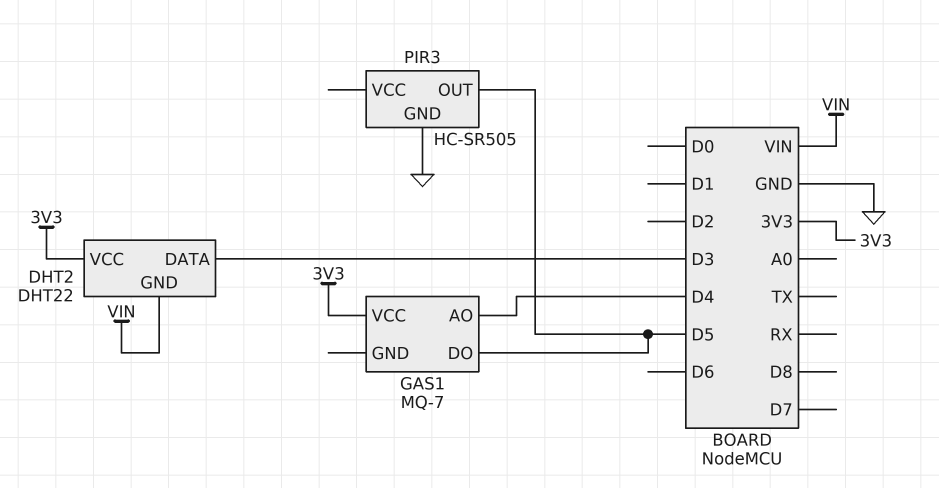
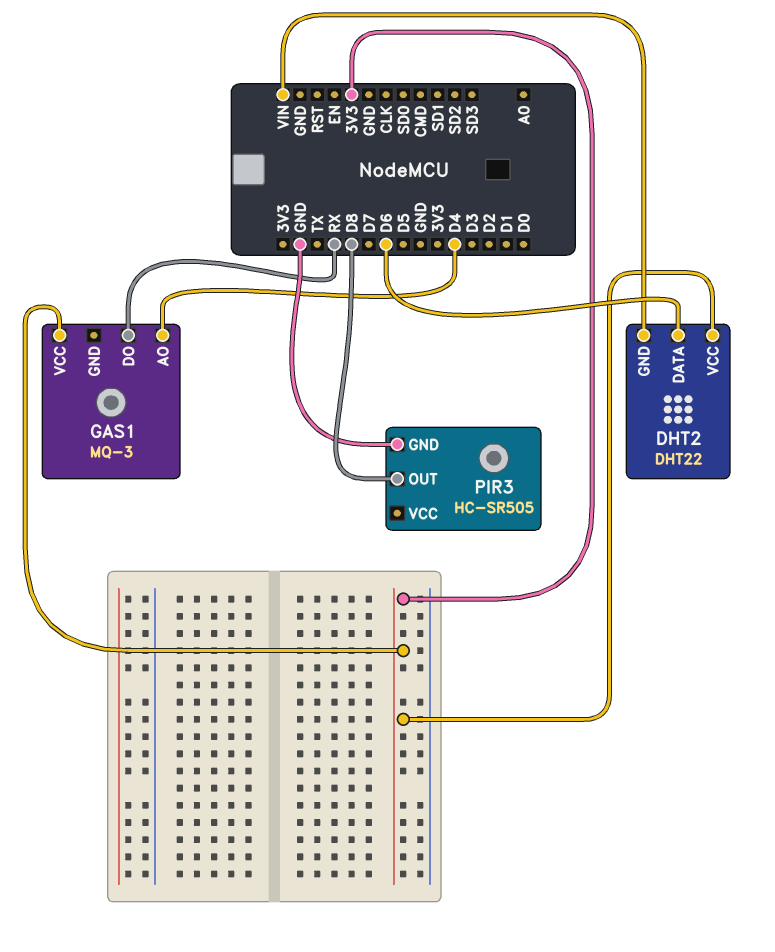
DHT2 pin DATA: D3 -> D6
GAS1: MQ-7 -> MQ-3
GAS1 pin DO: D5 -> RX
PIR3 pin OUT: D5 -> D8

